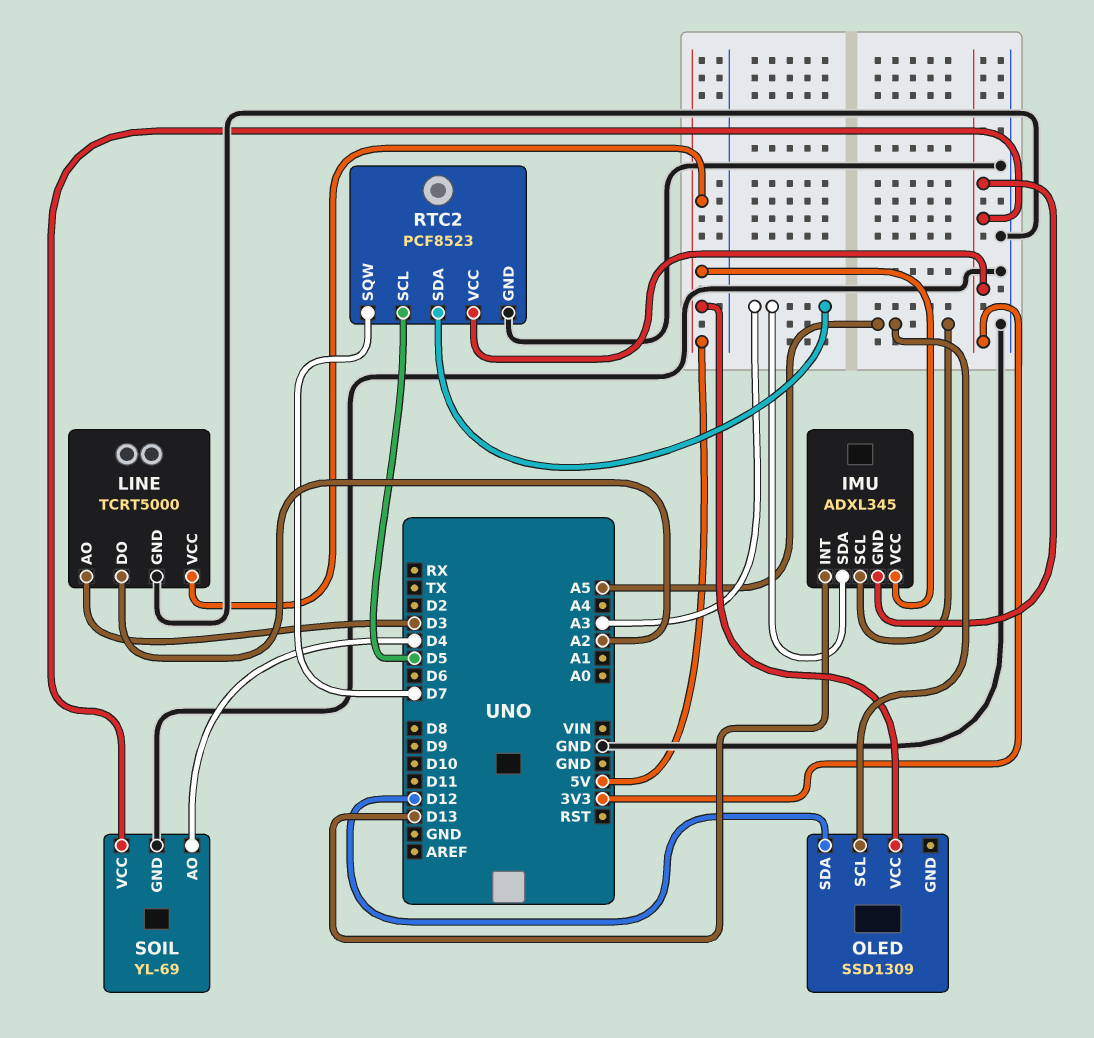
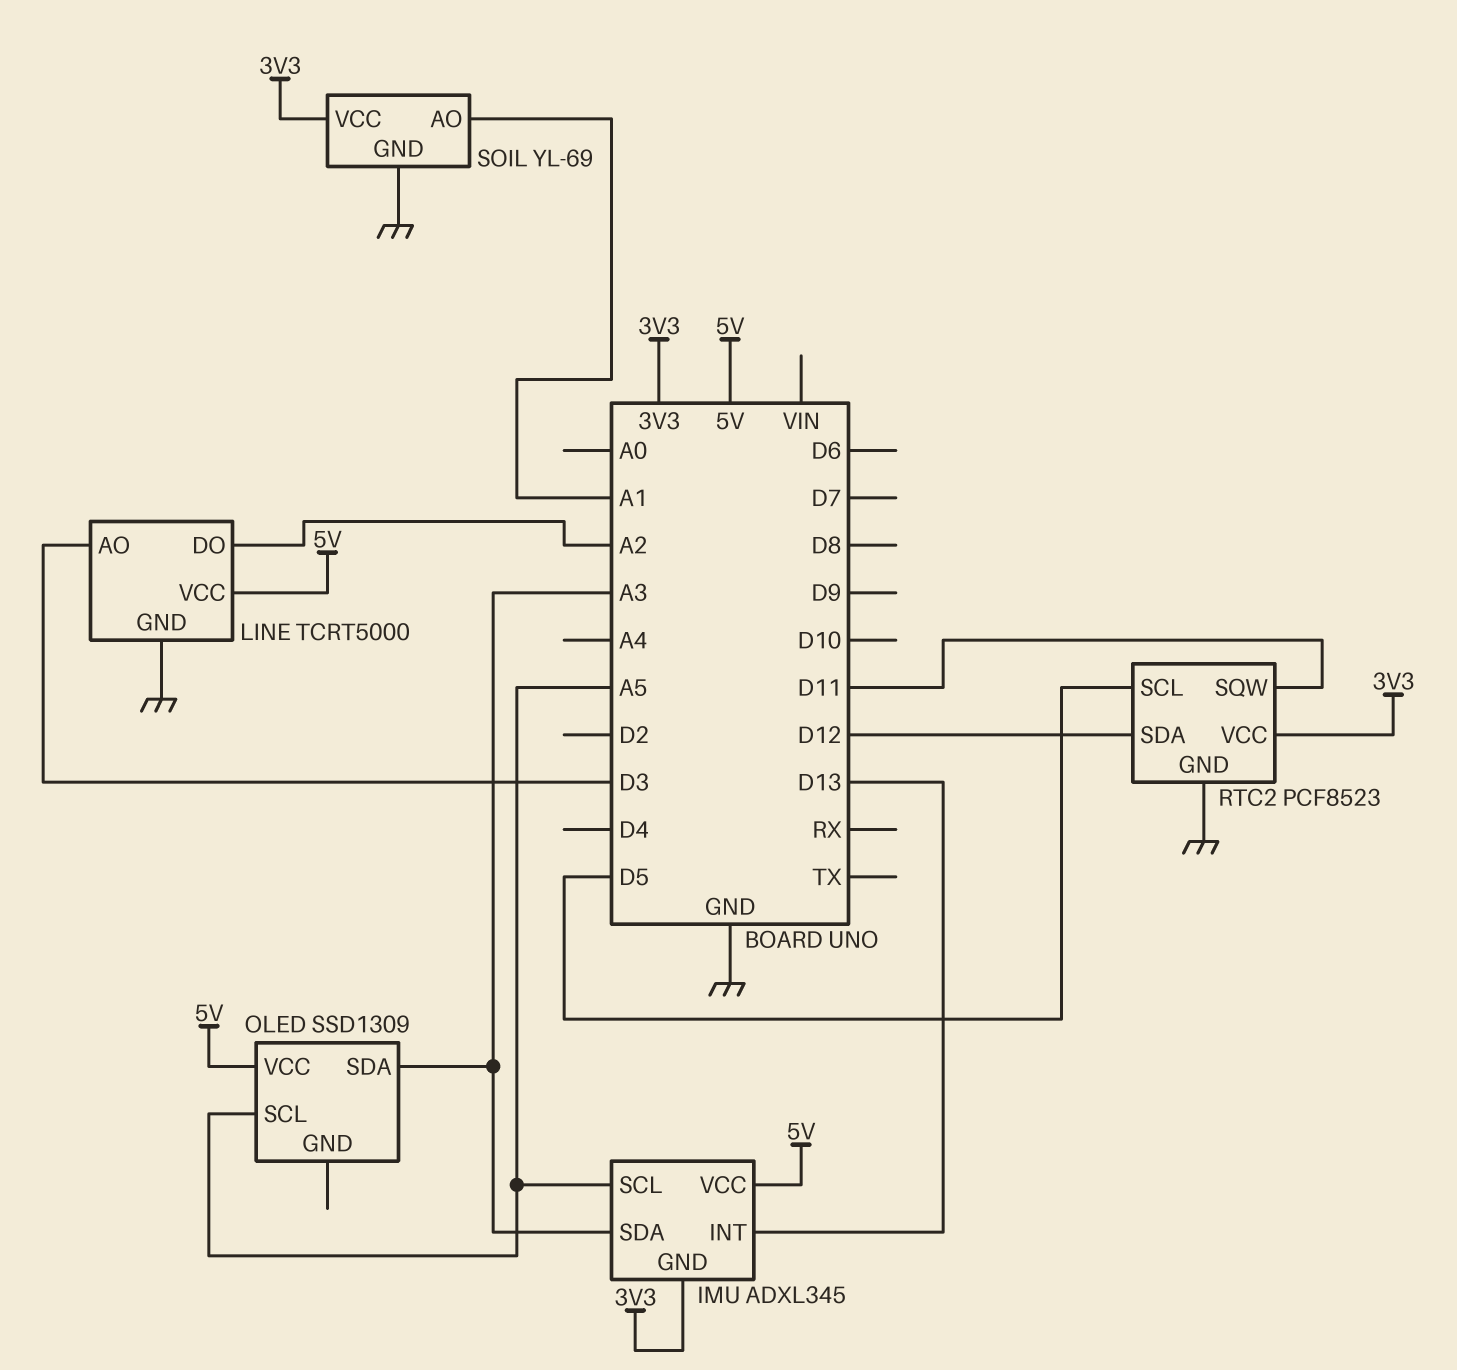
OLED pin SDA: D12 -> A3
RTC2 pin SDA: A3 -> D12
RTC2 pin SQW: D7 -> D11
SOIL pin AO: D4 -> A1

